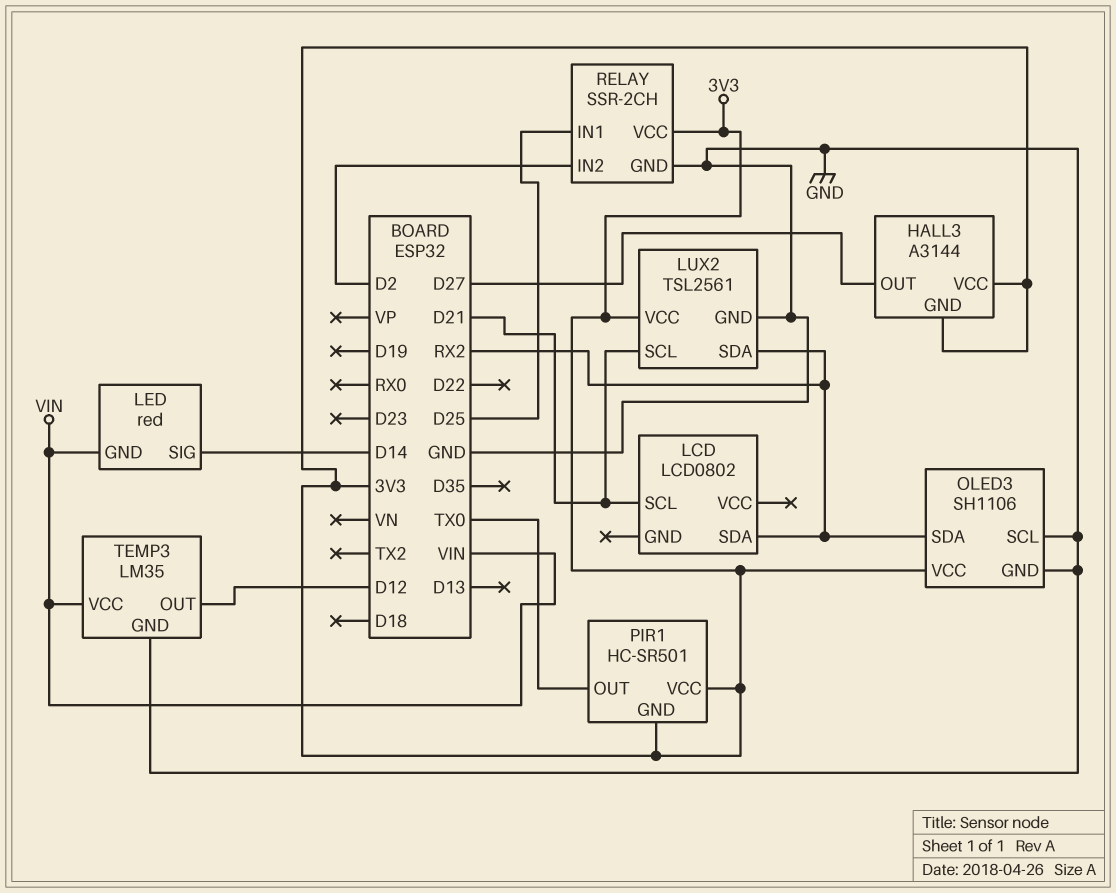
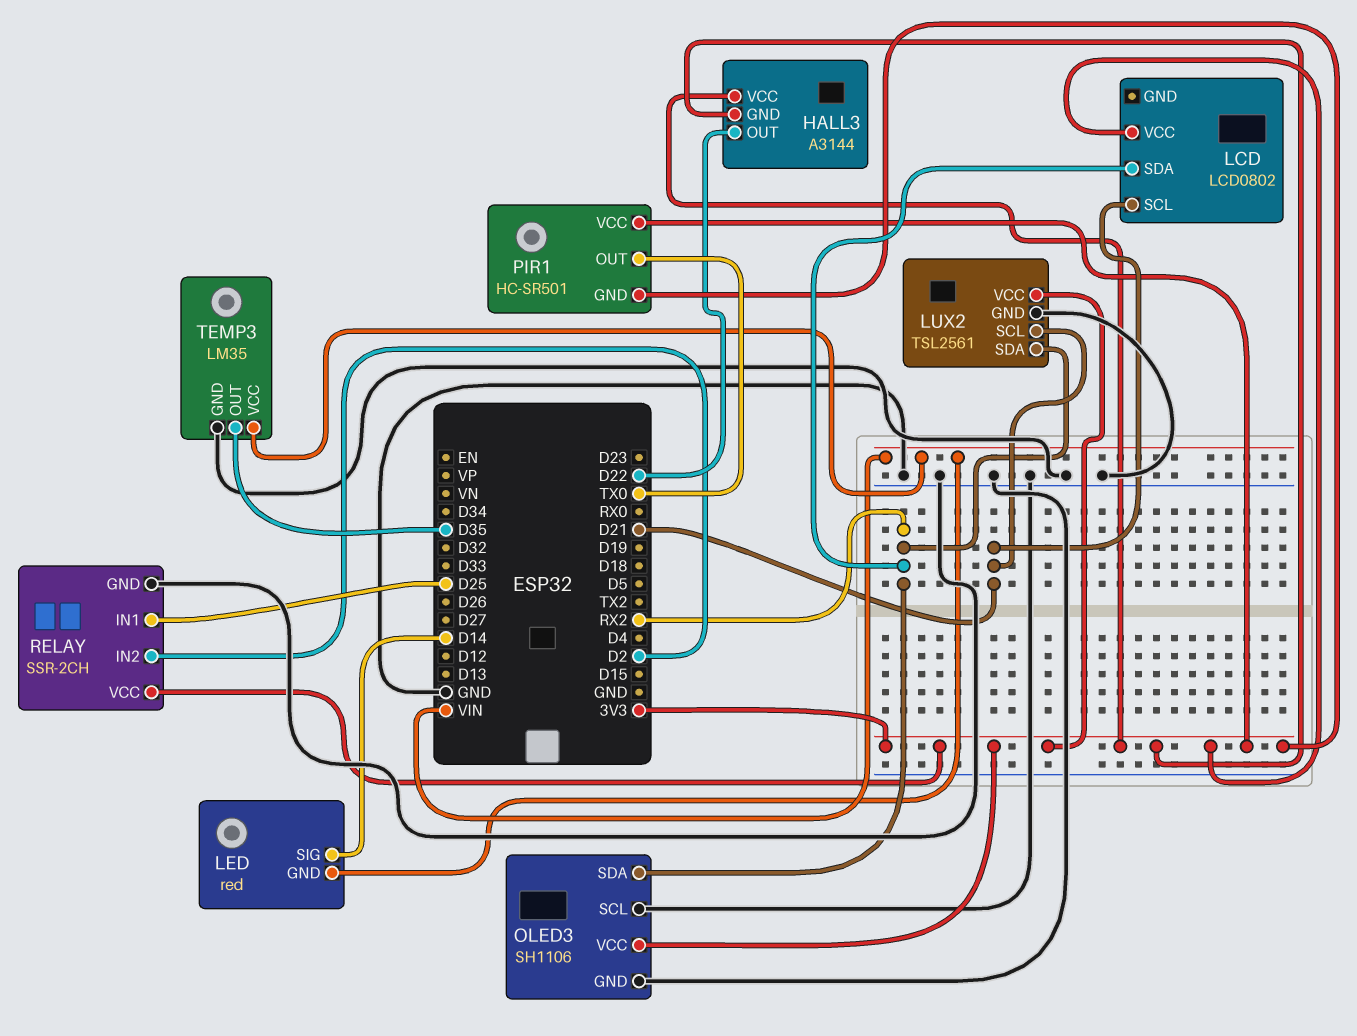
HALL3 pin OUT: D27 -> D22
LCD pin VCC: none -> 3V3
TEMP3 pin OUT: D12 -> D35

